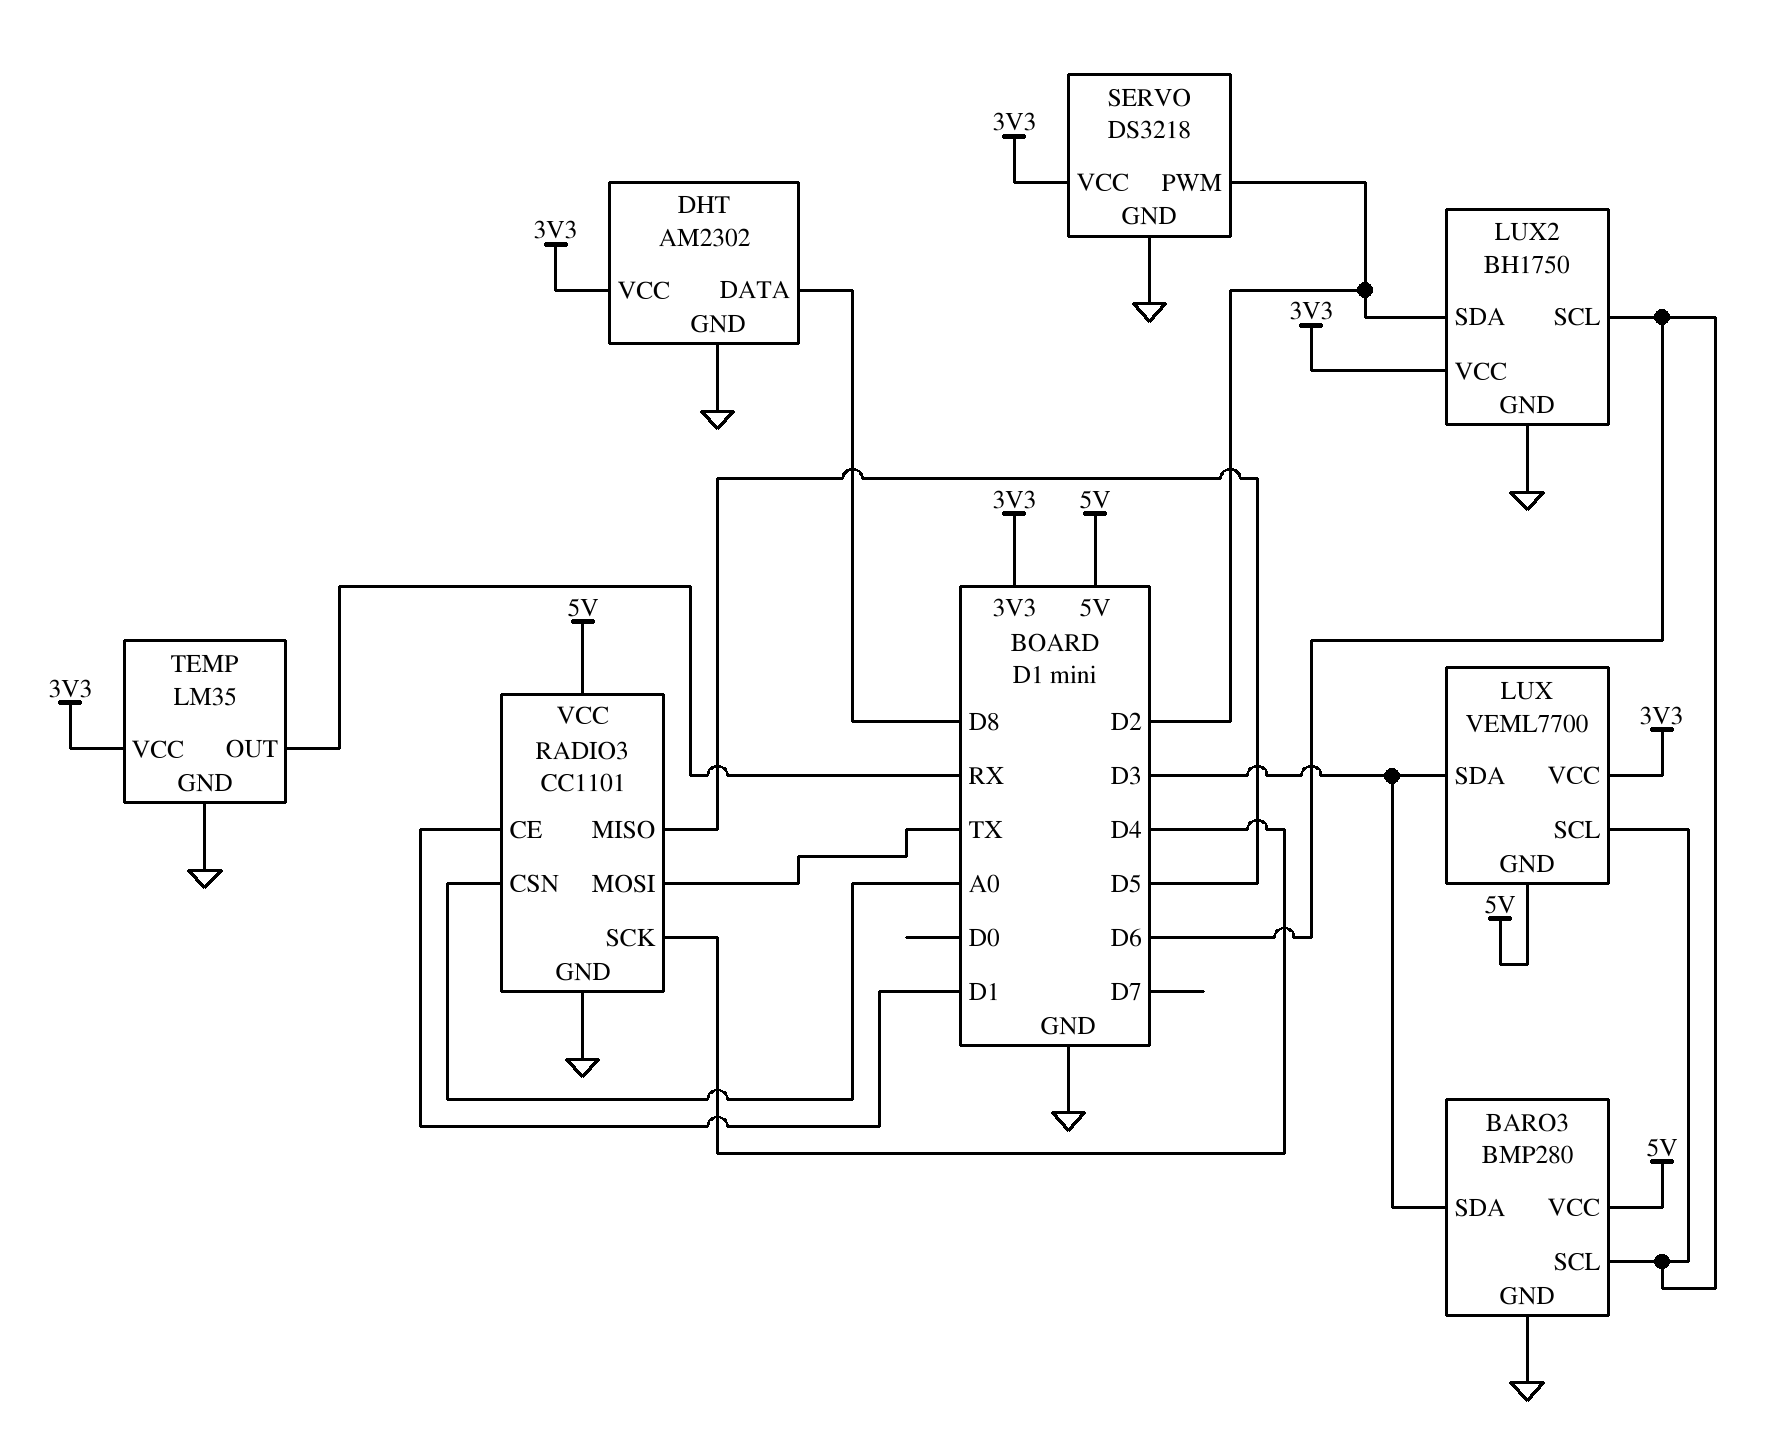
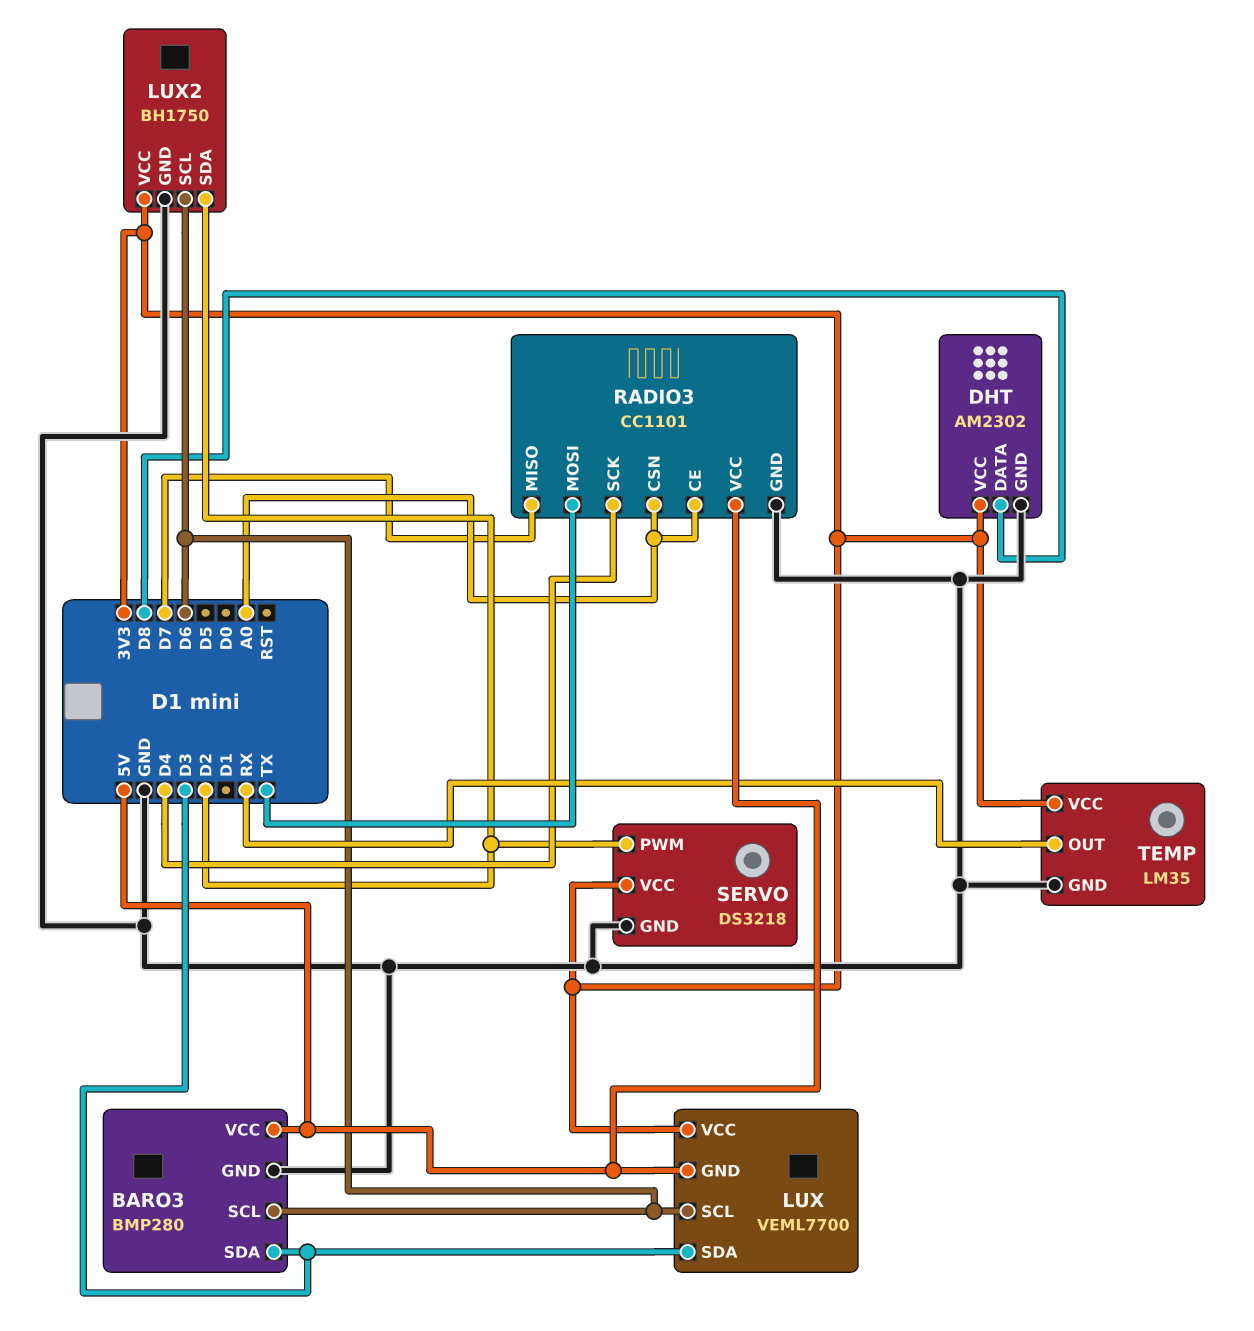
RADIO3 pin CE: D1 -> A0
RADIO3 pin MISO: D5 -> D7

